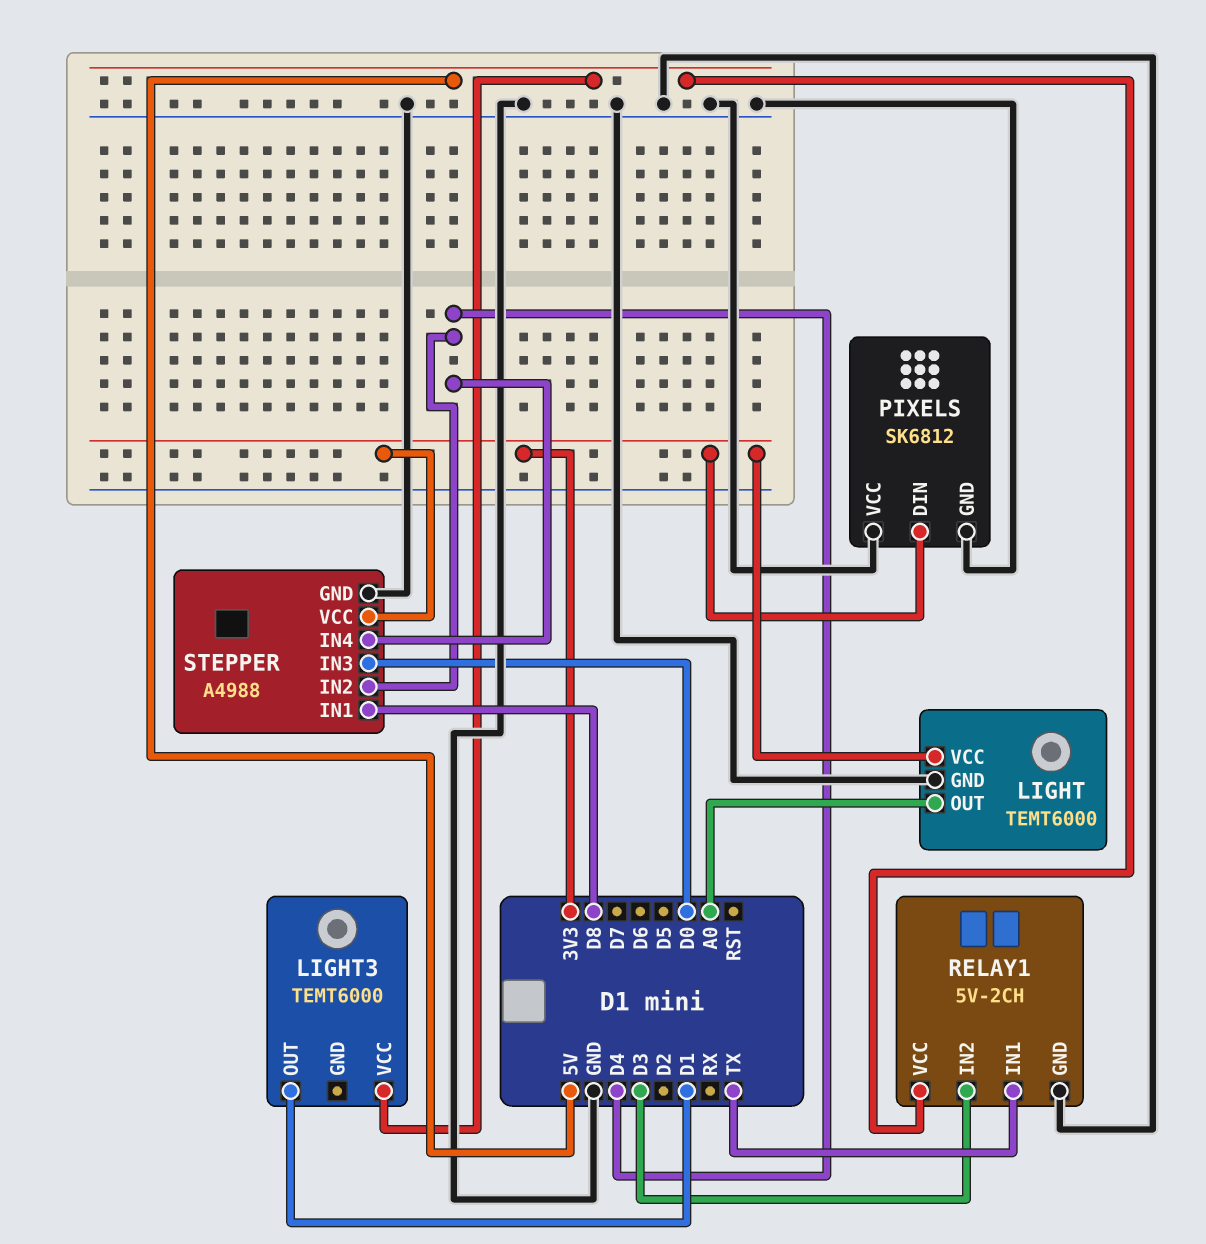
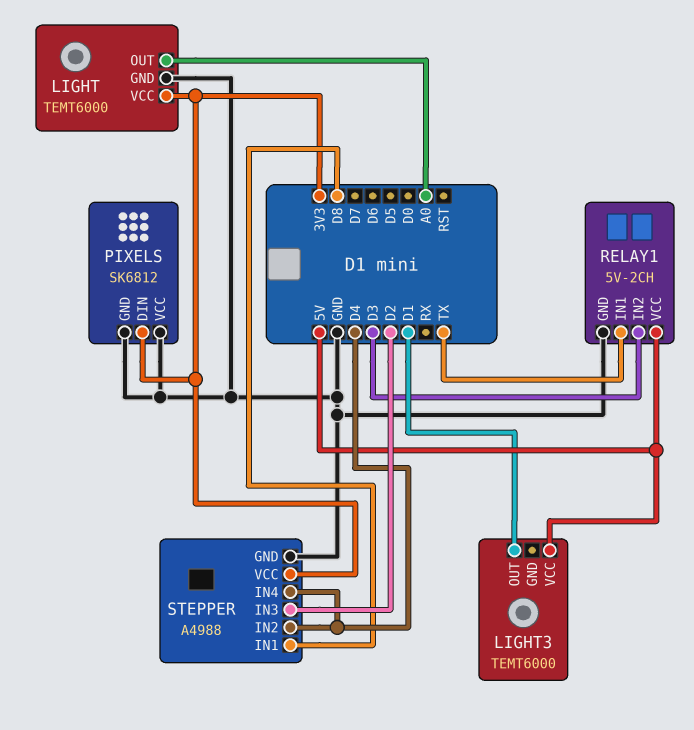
STEPPER pin IN3: D0 -> D2

